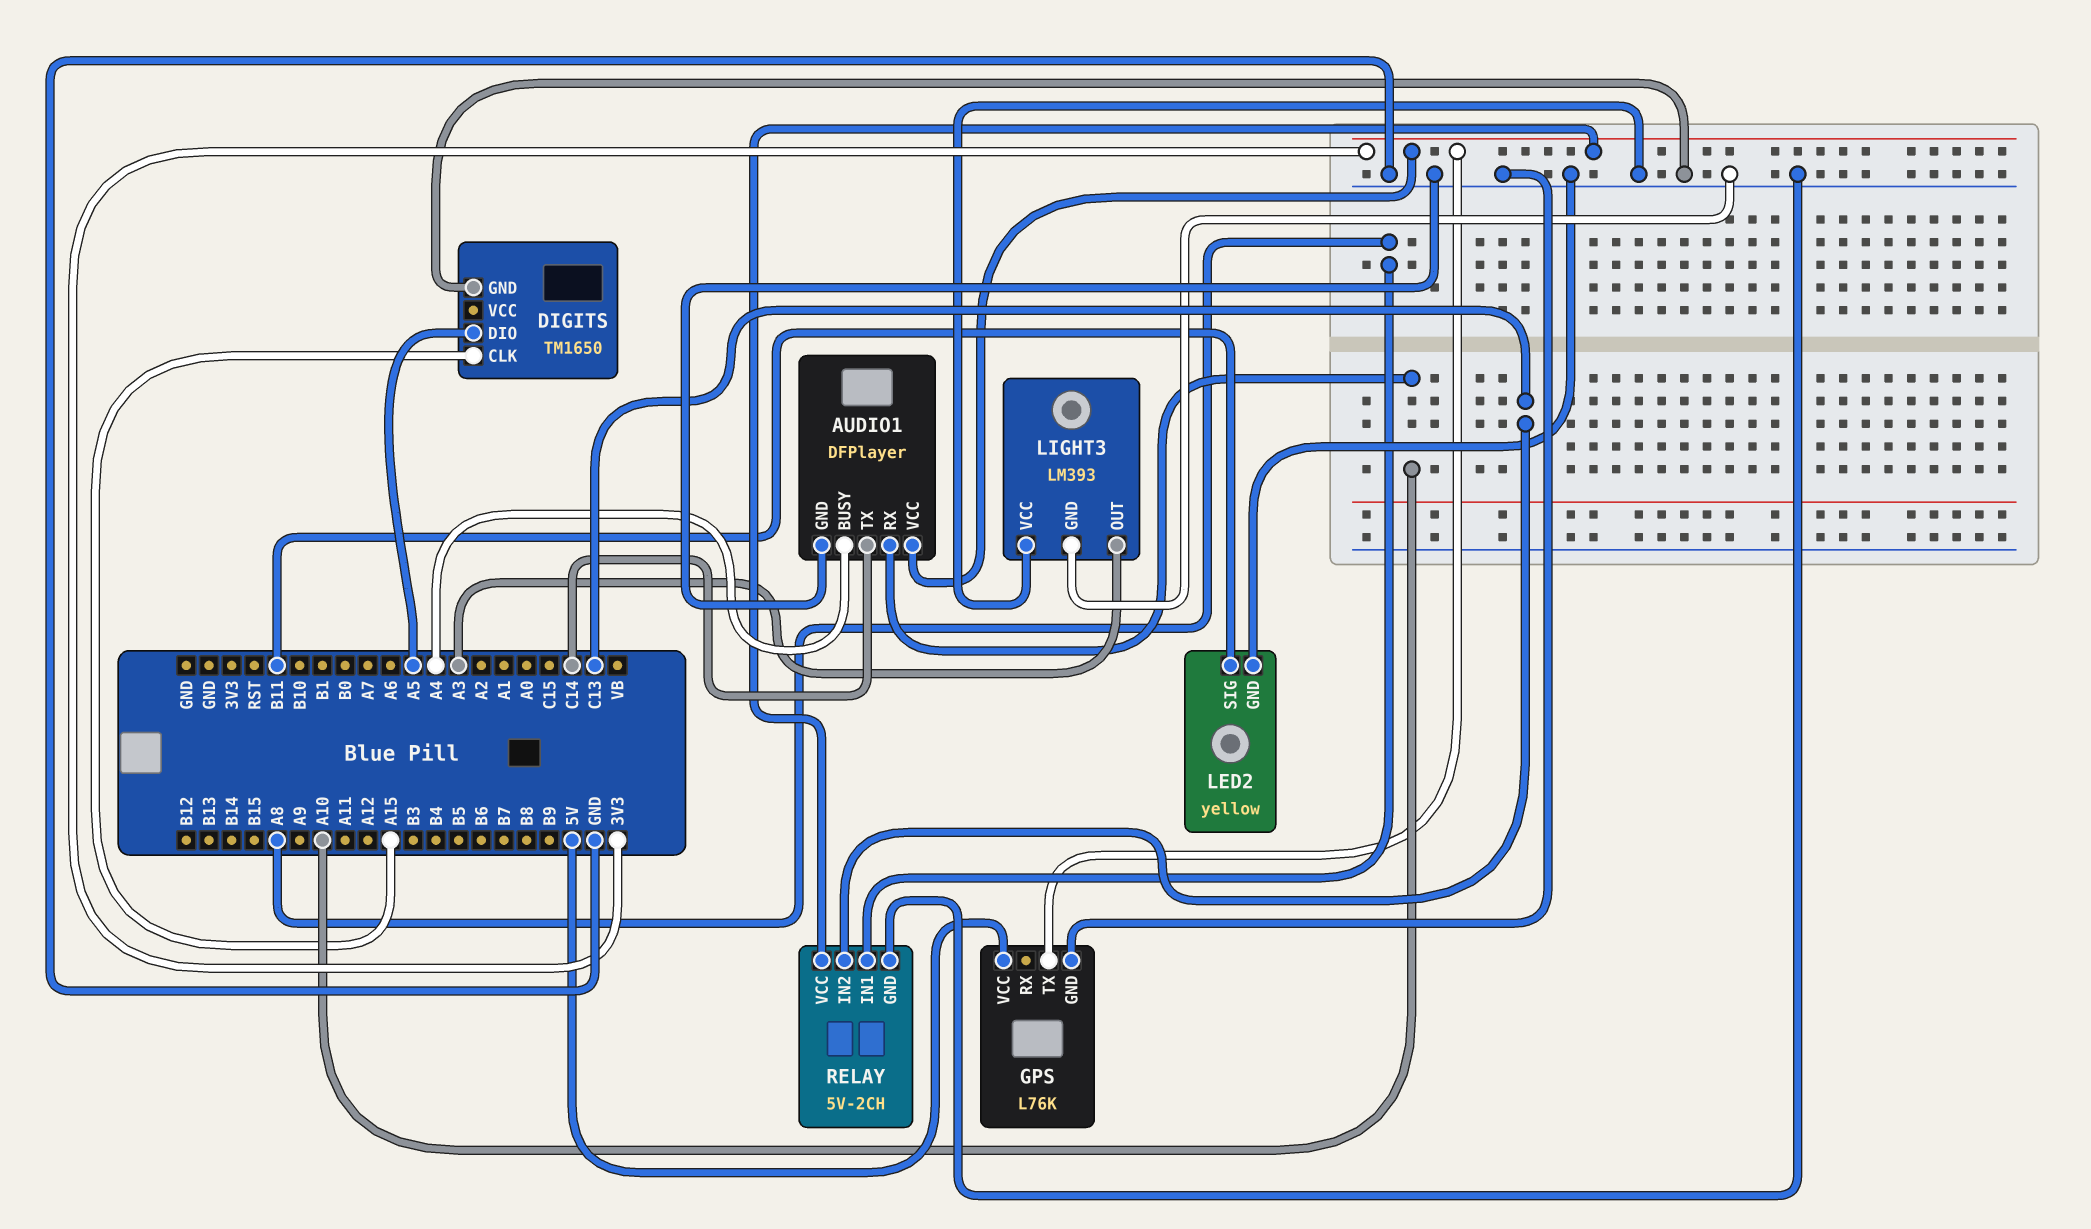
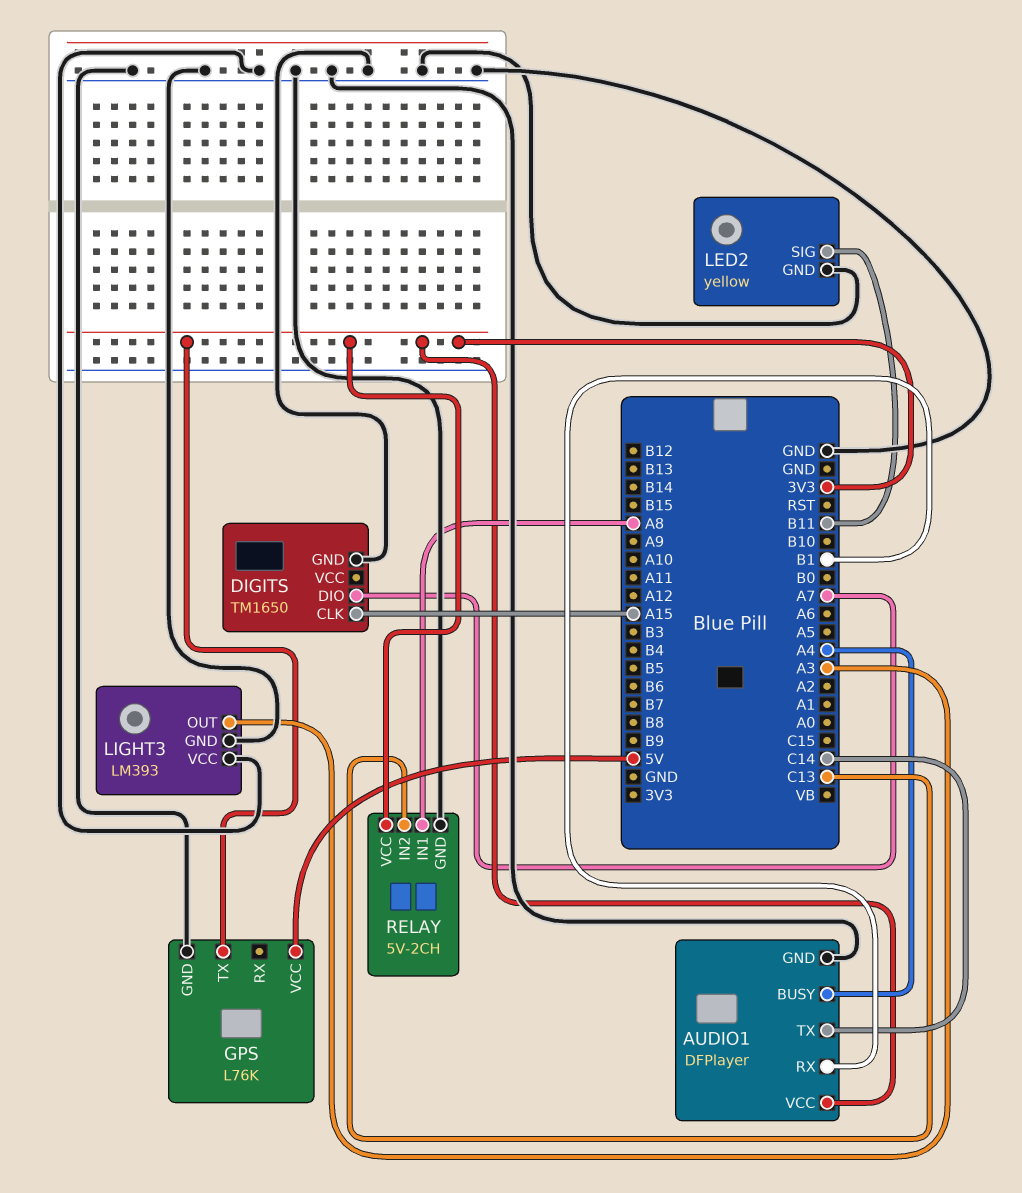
AUDIO1 pin RX: A10 -> B1
DIGITS pin DIO: A5 -> A7

